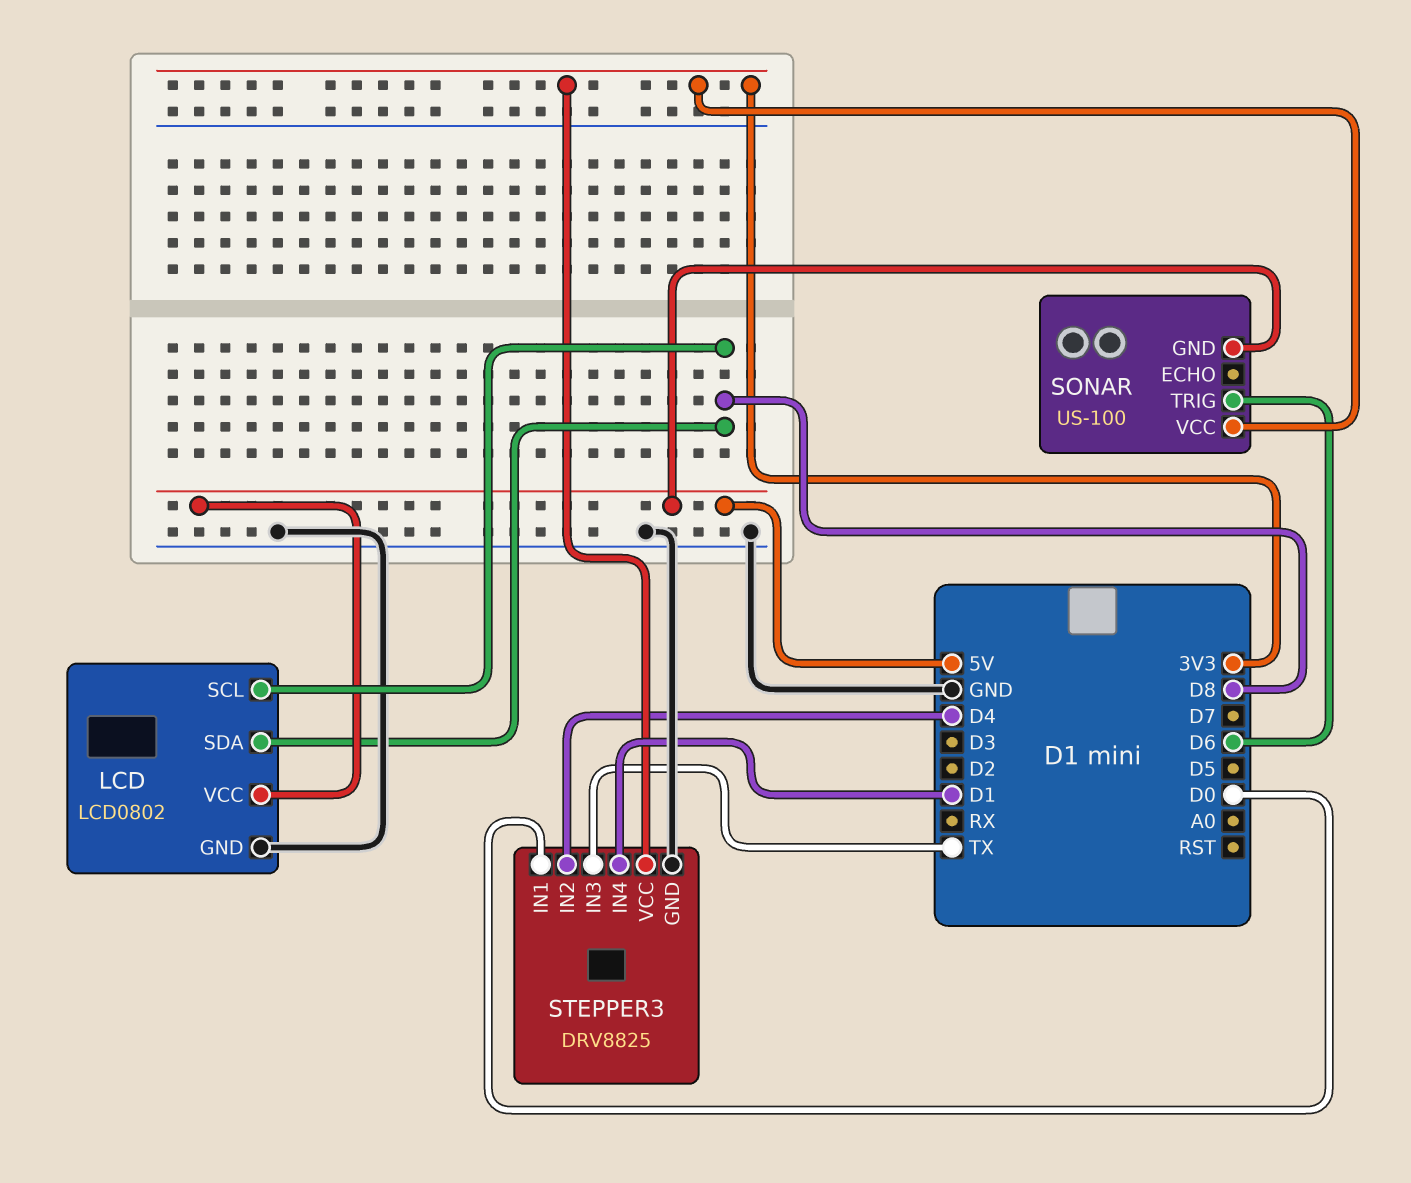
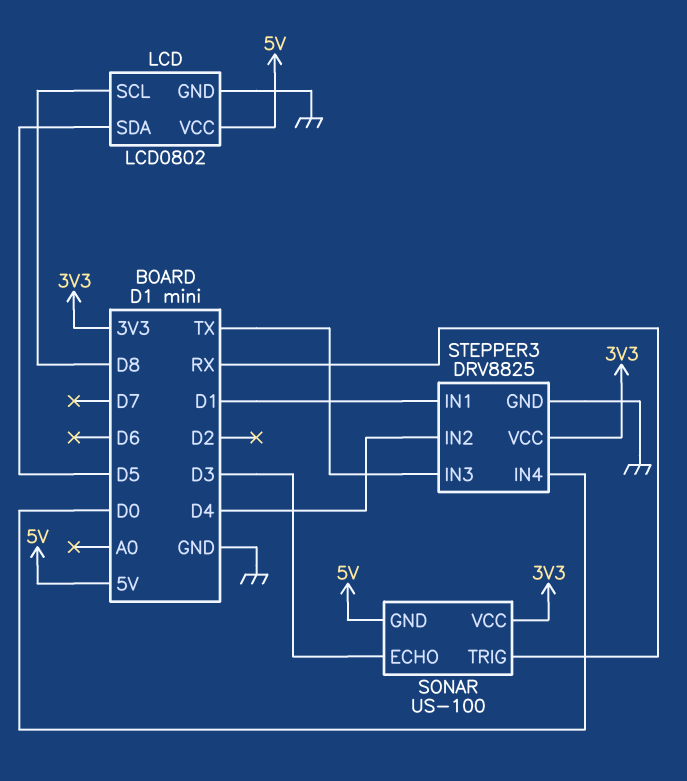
LCD pin SDA: D8 -> D5
SONAR pin ECHO: none -> D3
SONAR pin TRIG: D6 -> RX
STEPPER3 pin IN1: D0 -> D1
STEPPER3 pin IN4: D1 -> D0

